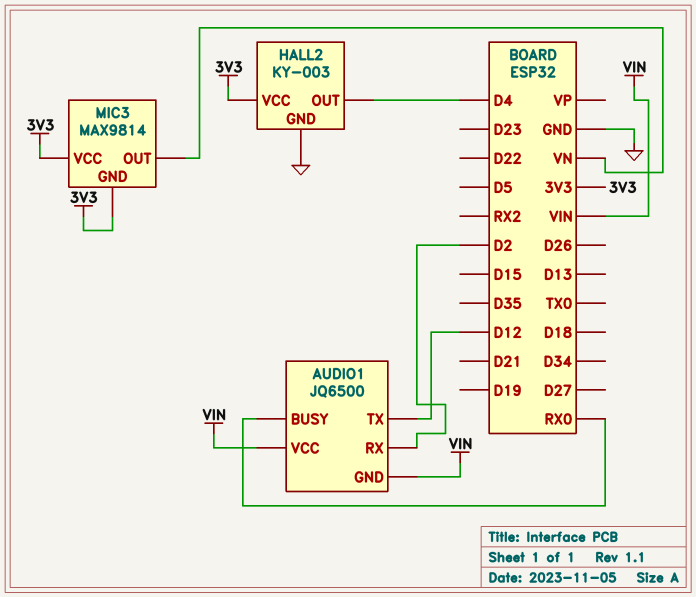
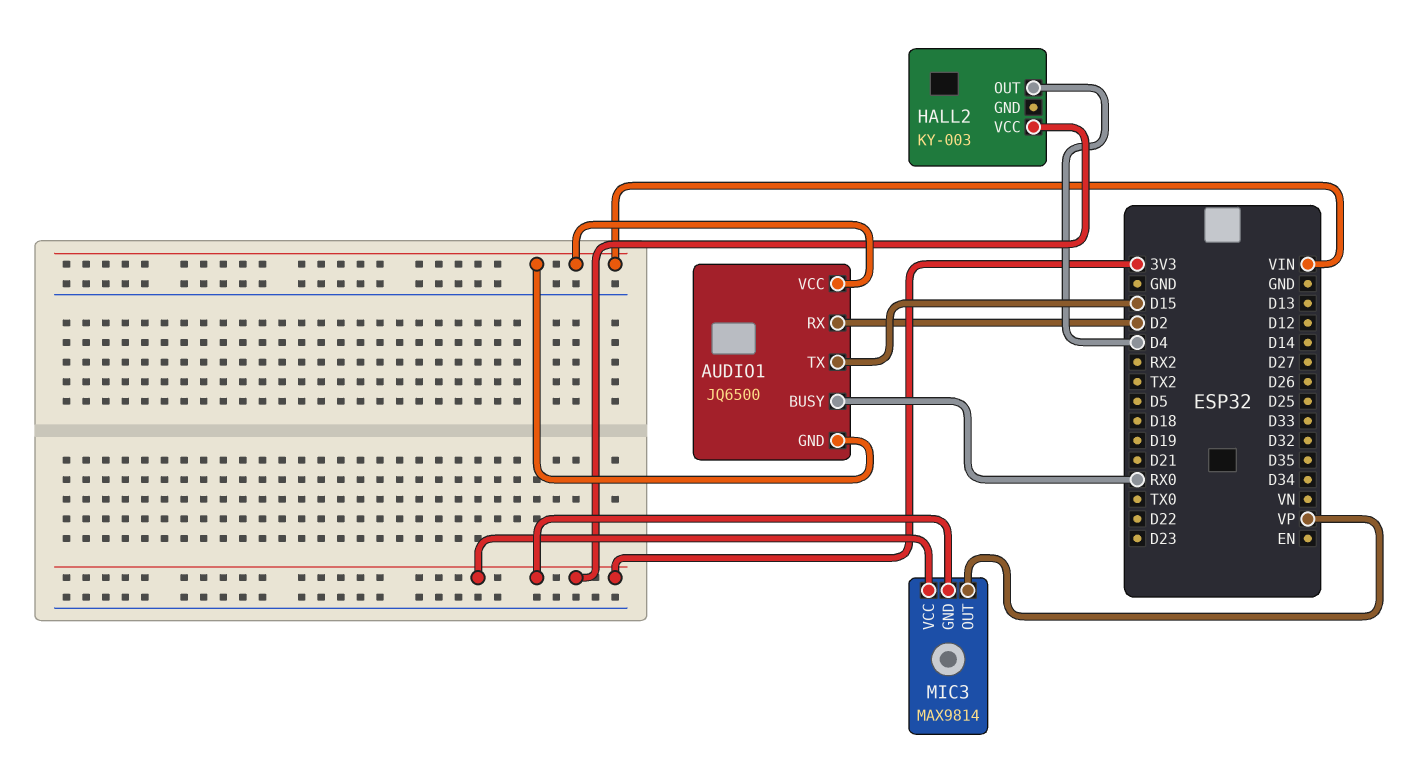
AUDIO1 pin TX: D12 -> D15
HALL2 pin GND: GND -> none
MIC3 pin OUT: VN -> VP

